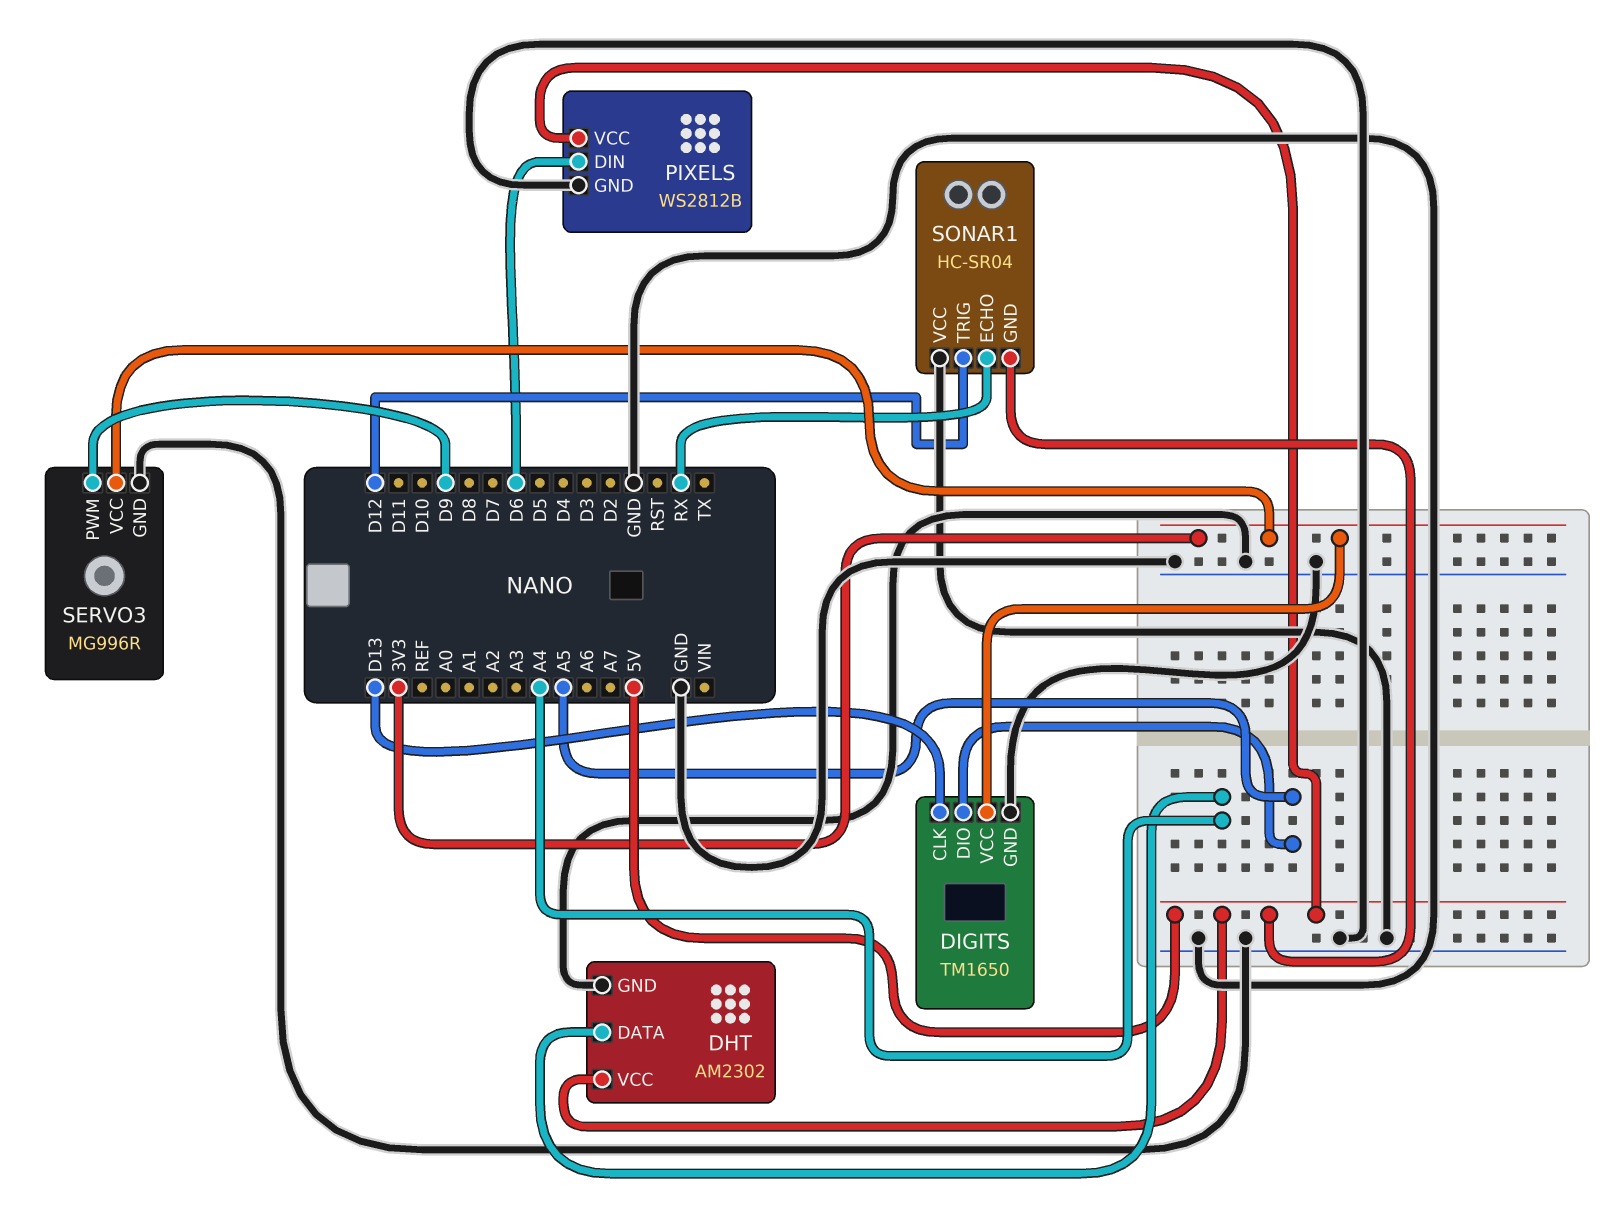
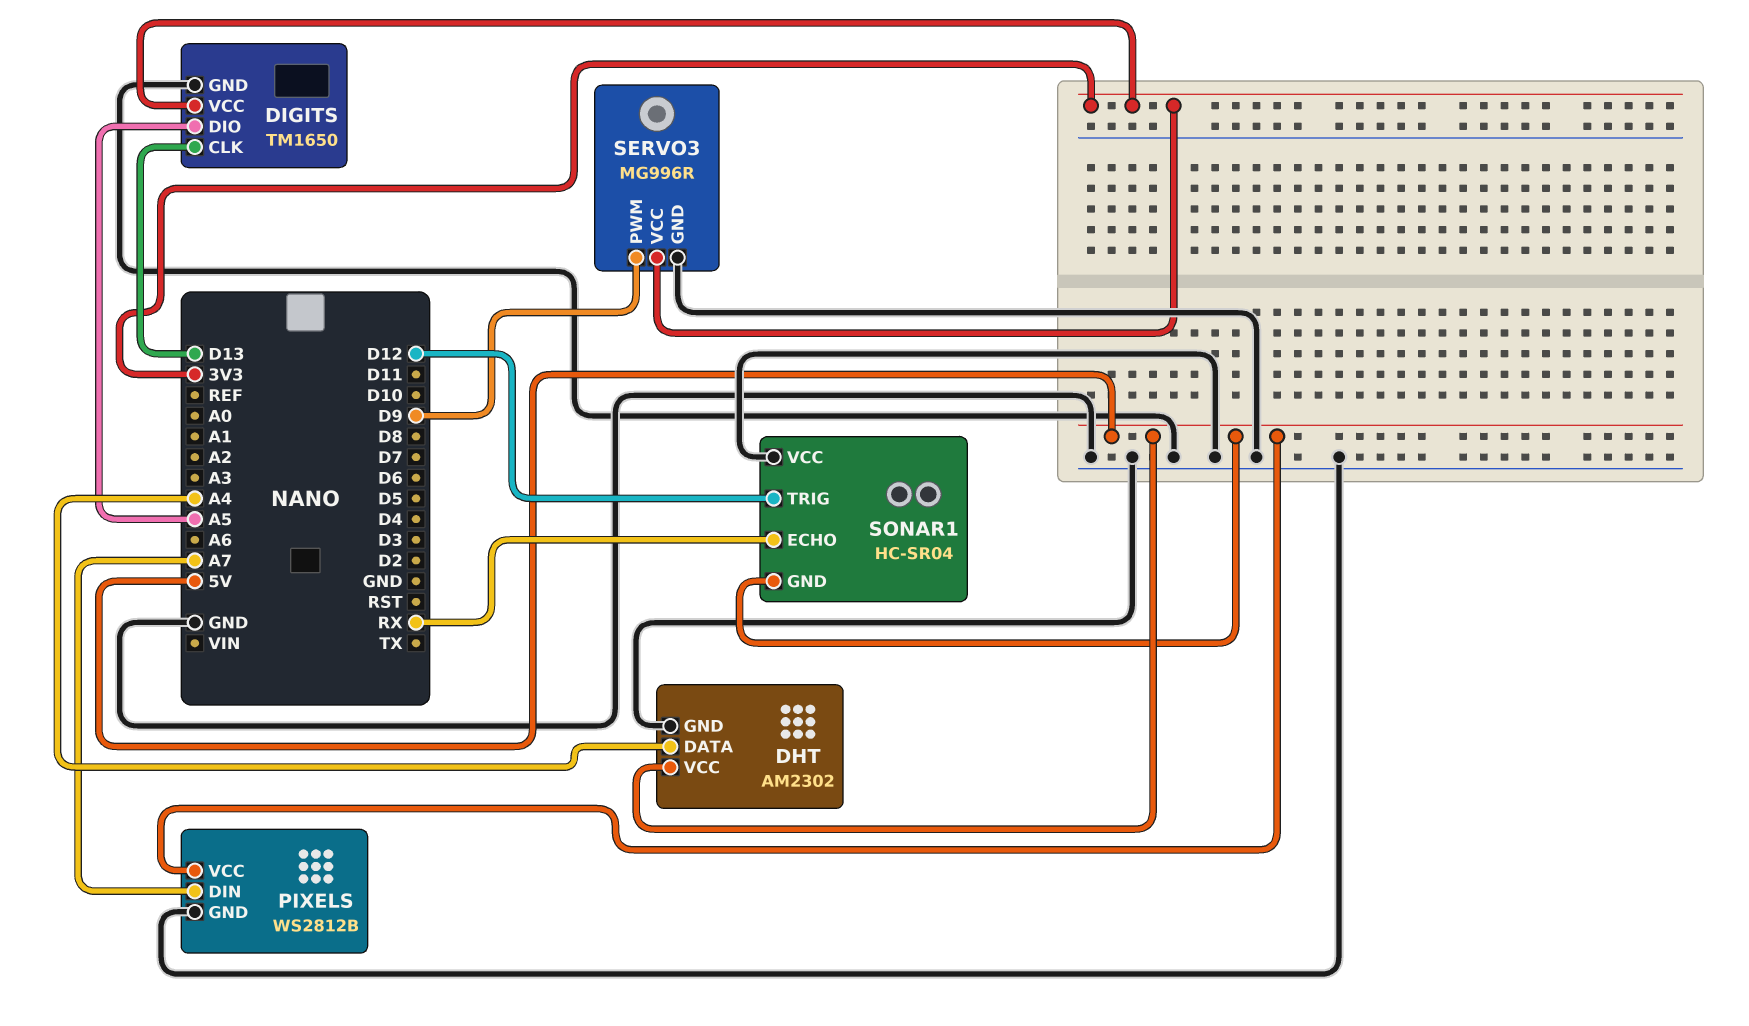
PIXELS pin DIN: D6 -> A7

